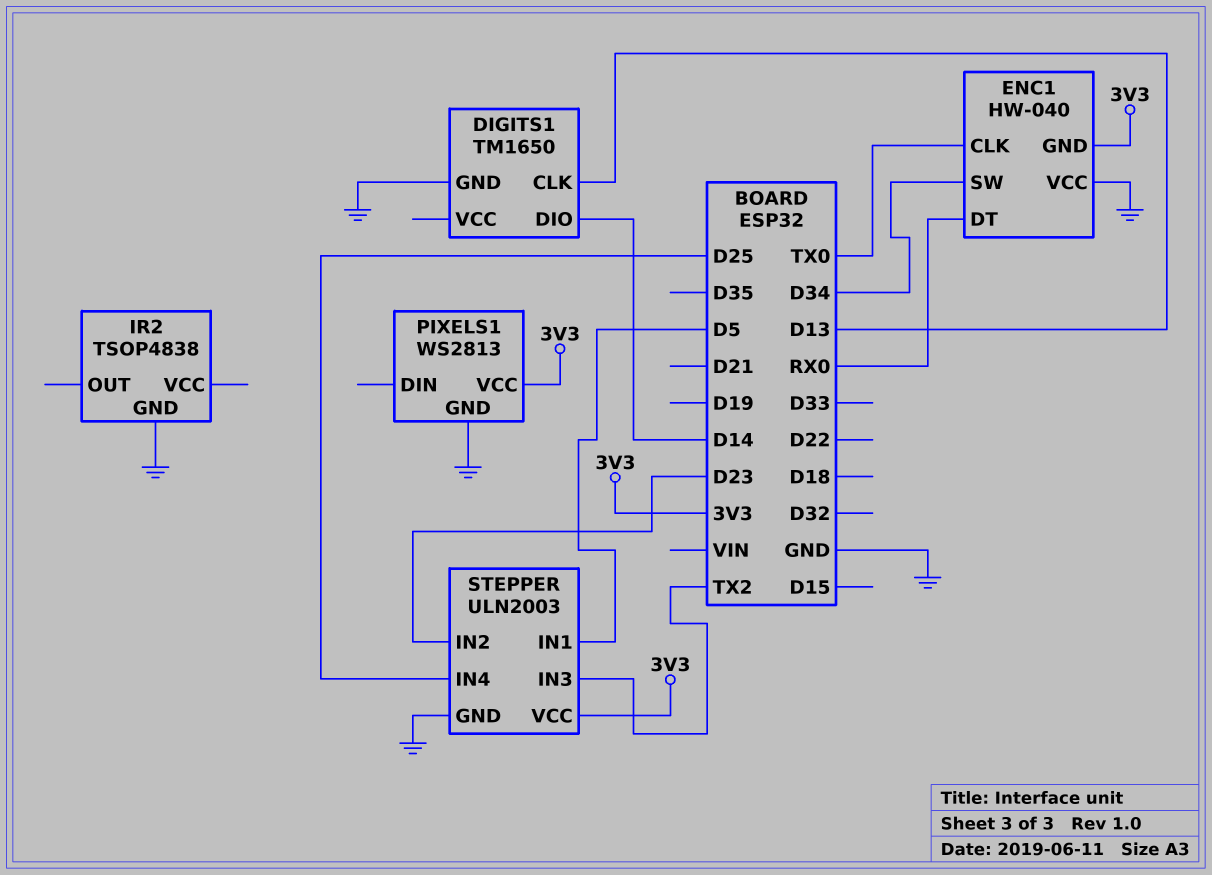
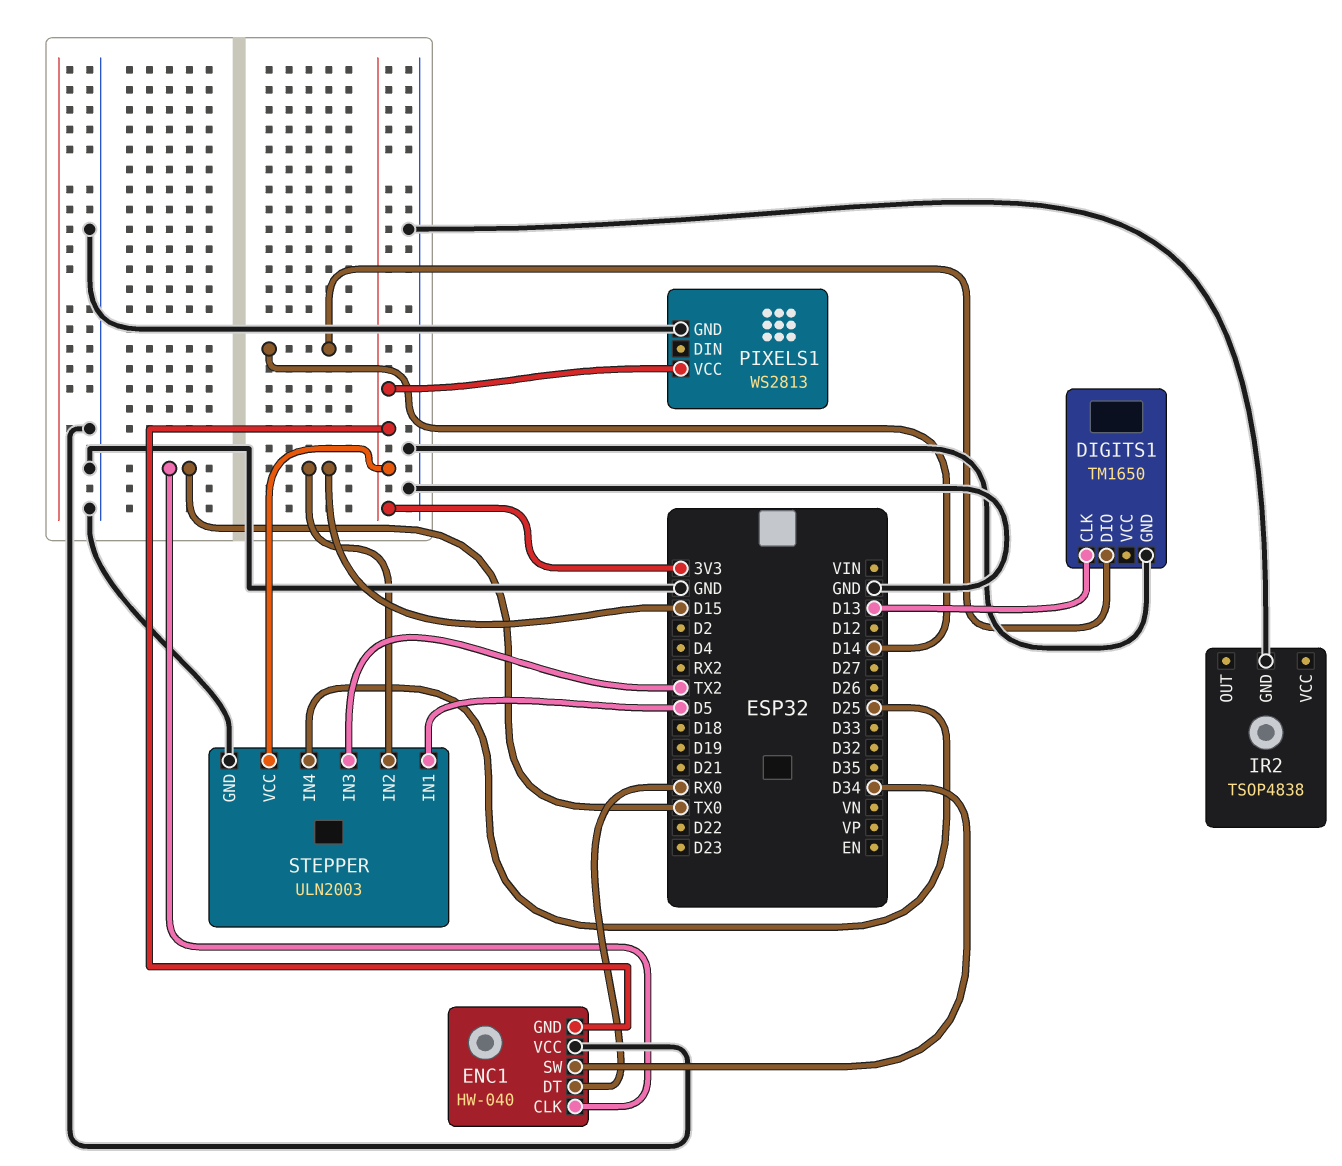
STEPPER pin IN2: D23 -> D15

